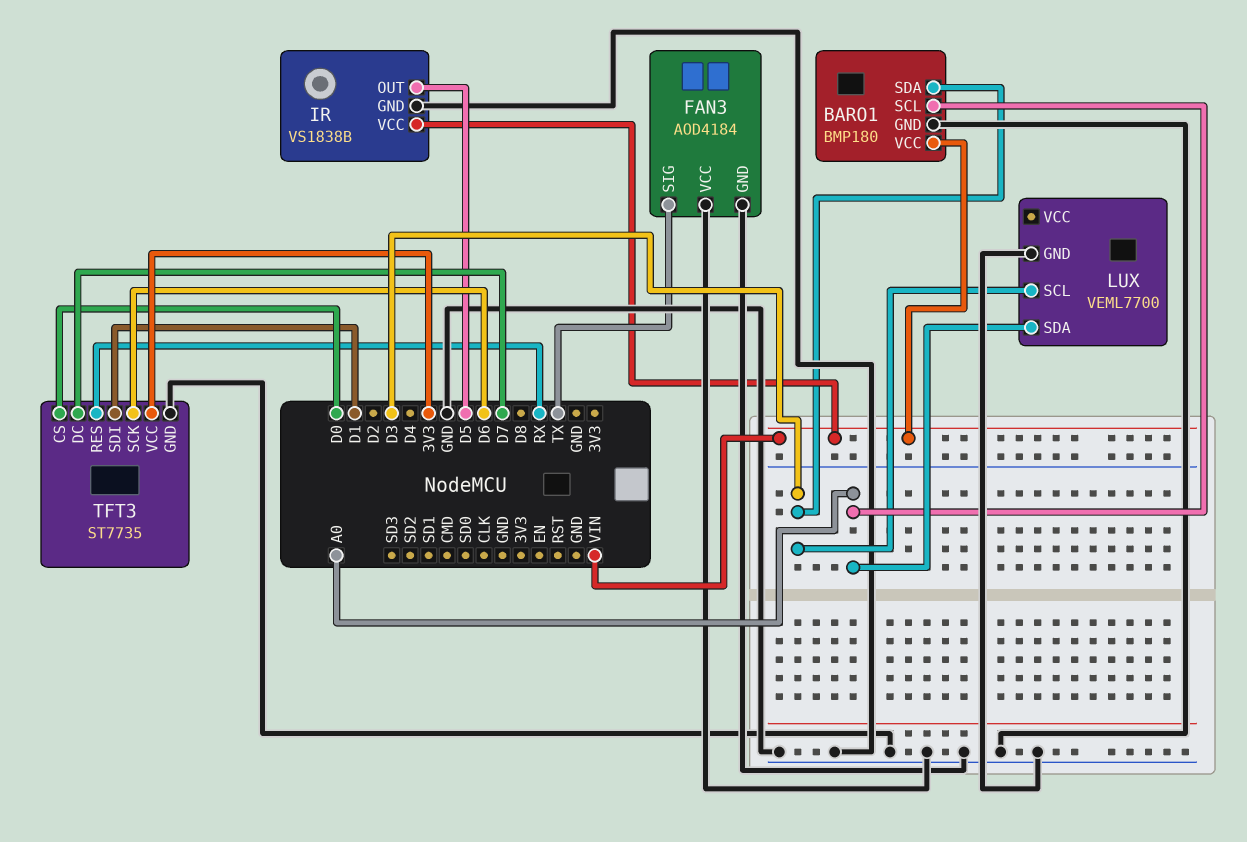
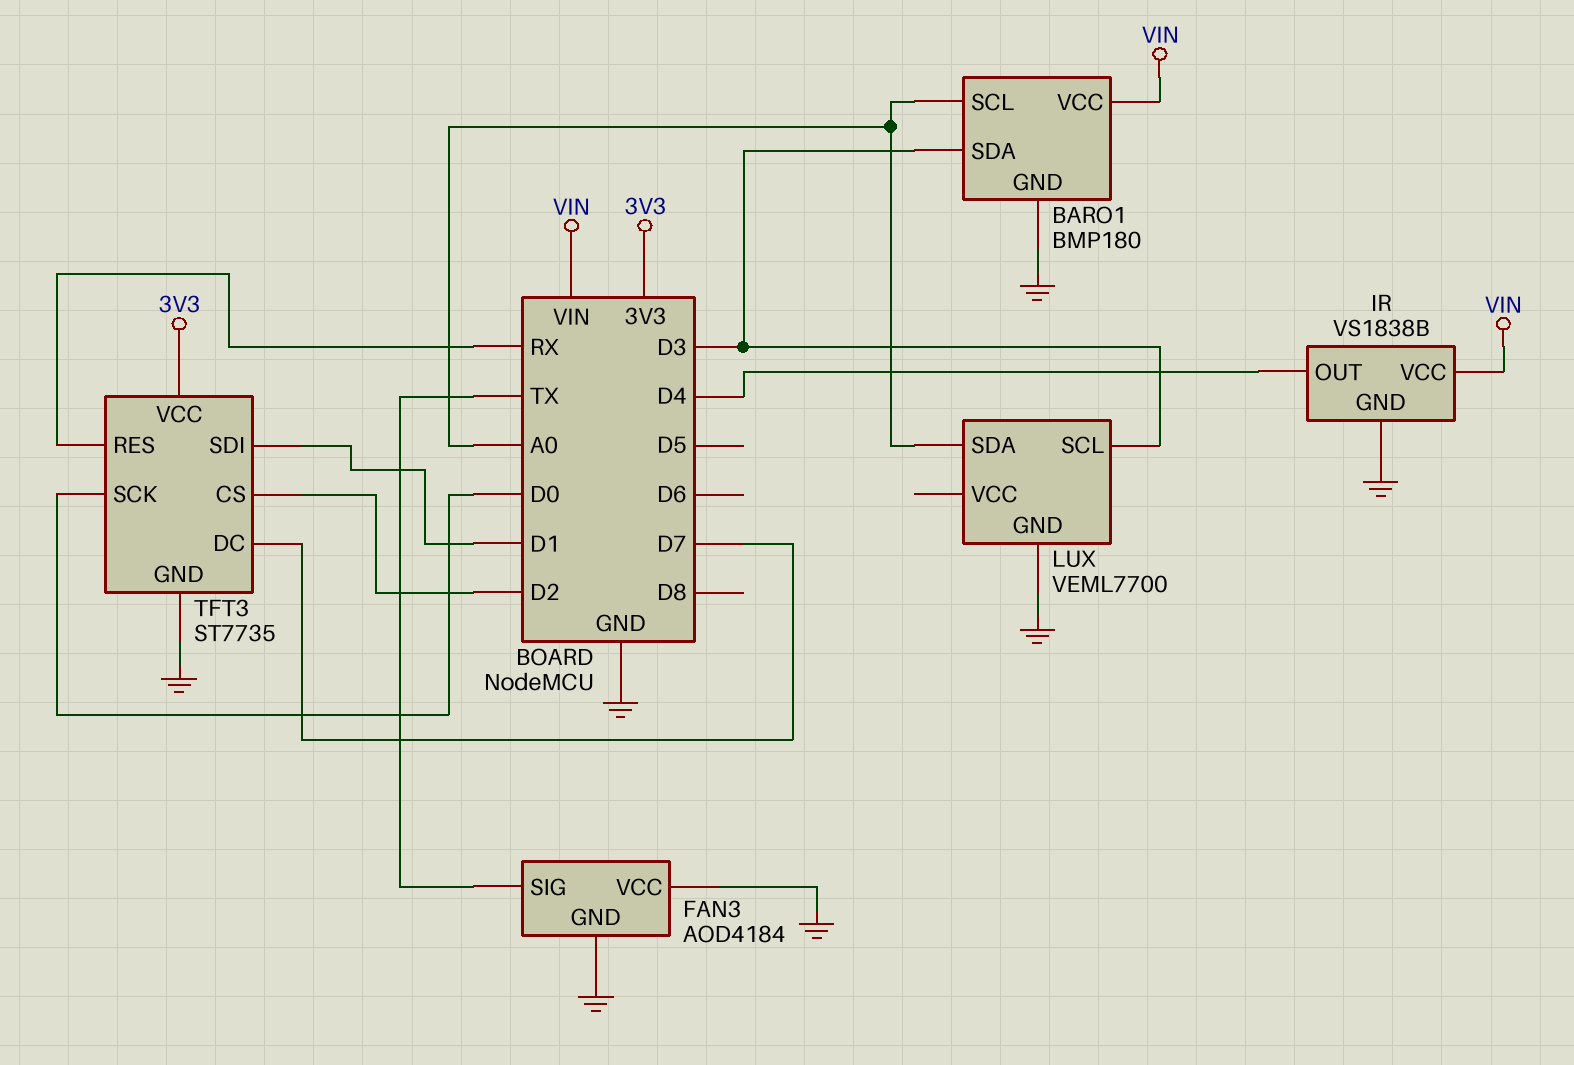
IR pin OUT: D5 -> D4
TFT3 pin CS: D0 -> D2
TFT3 pin SCK: D6 -> D0

